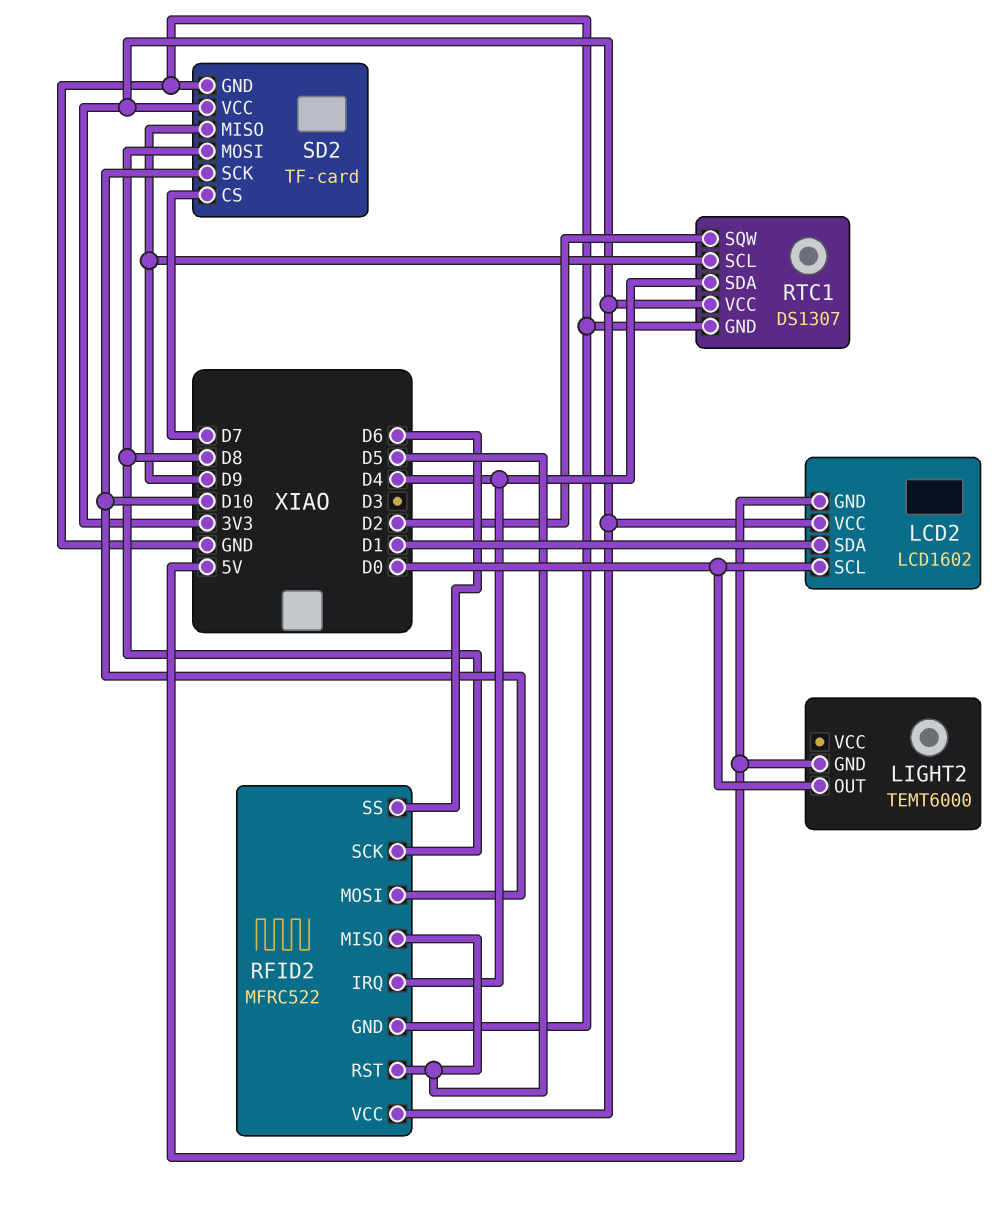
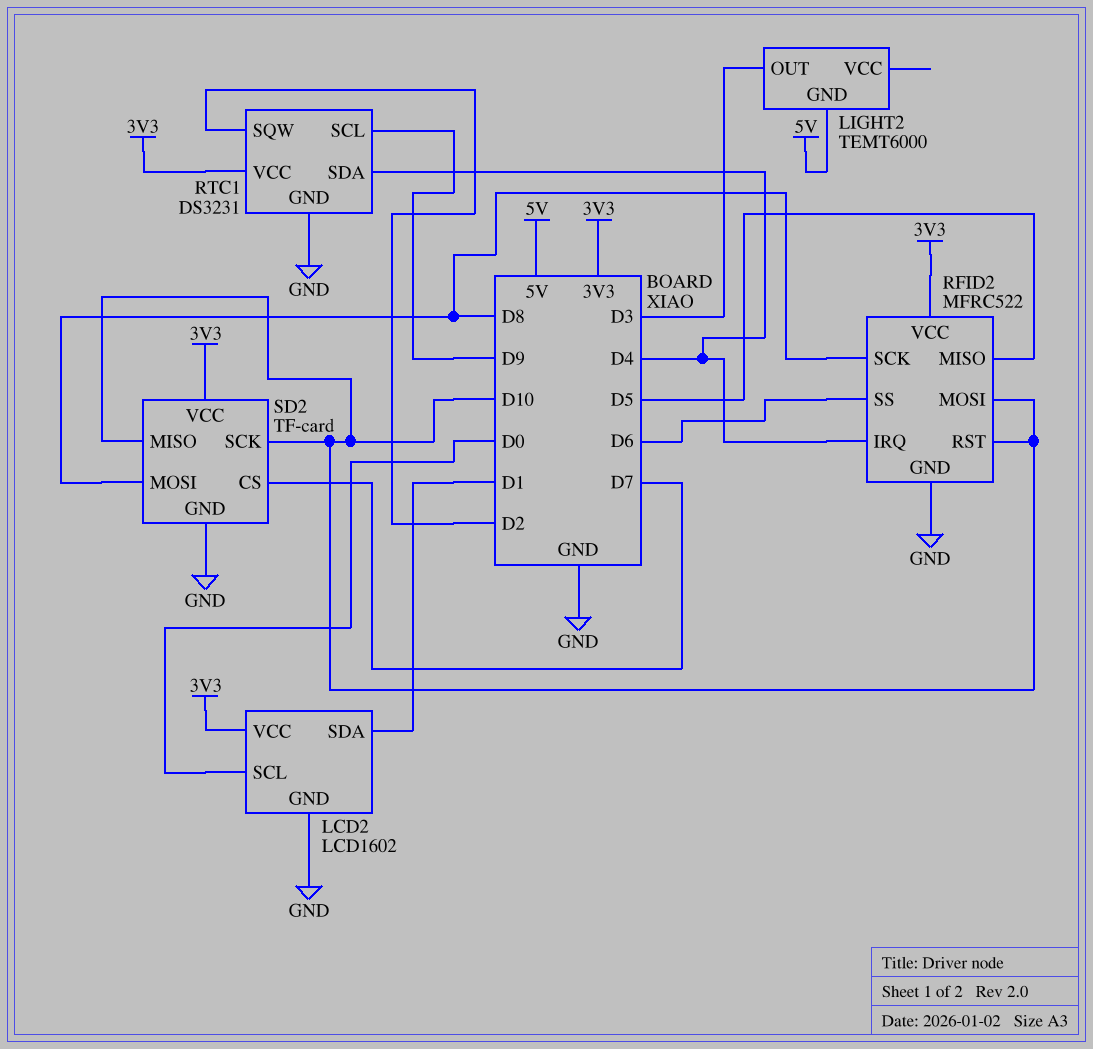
LCD2 pin GND: 5V -> GND
LIGHT2 pin OUT: D0 -> D3
RFID2 pin RST: D5 -> D10
RTC1: DS1307 -> DS3231
SD2 pin MISO: D9 -> D10

